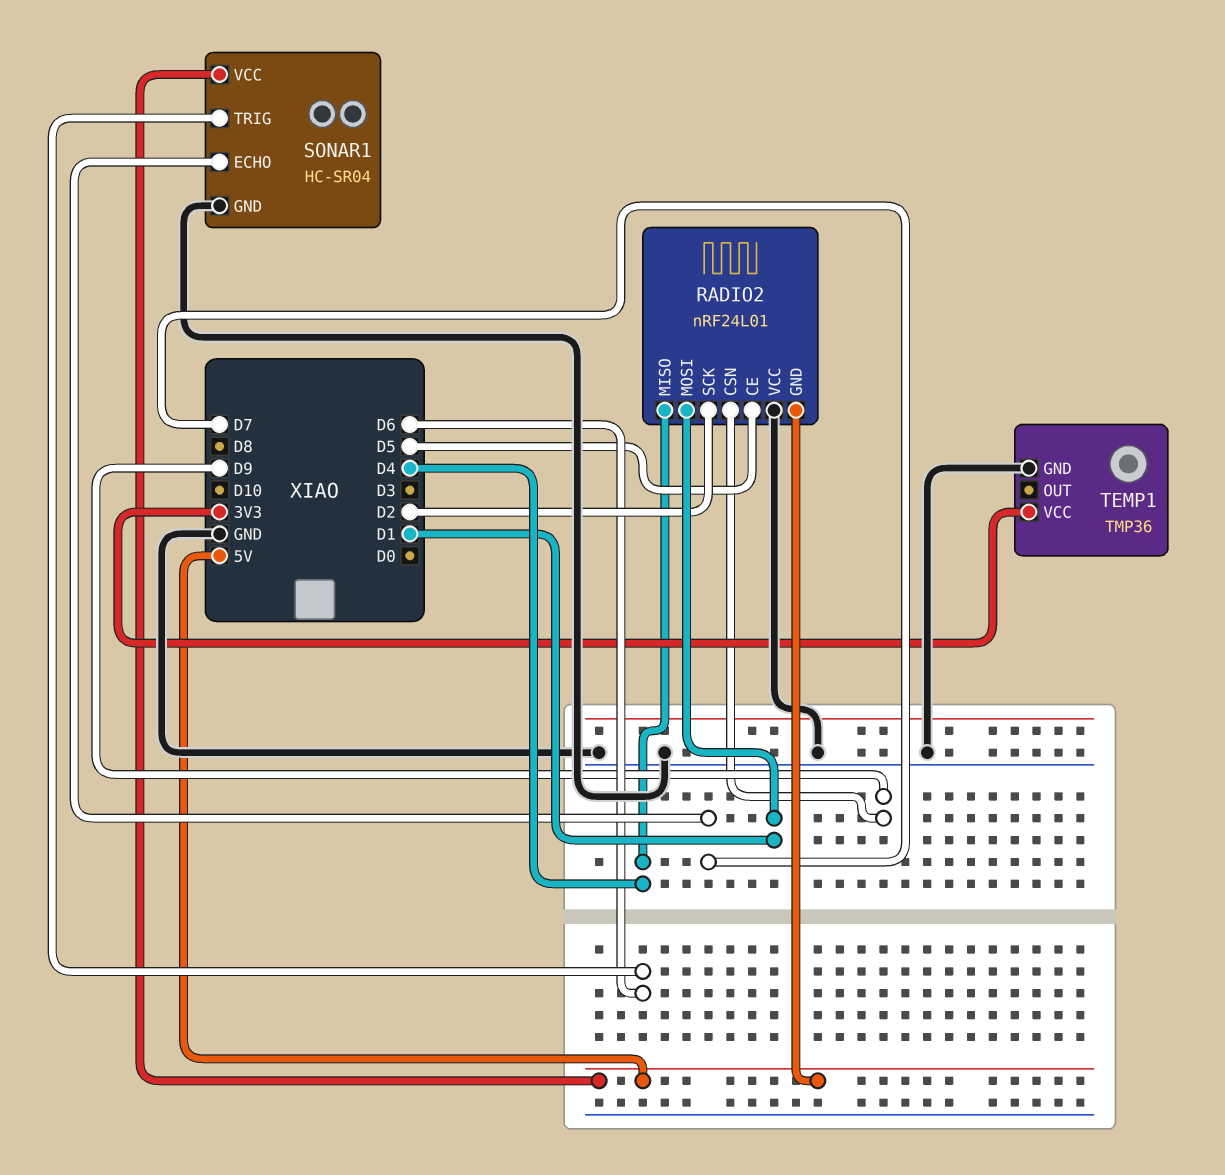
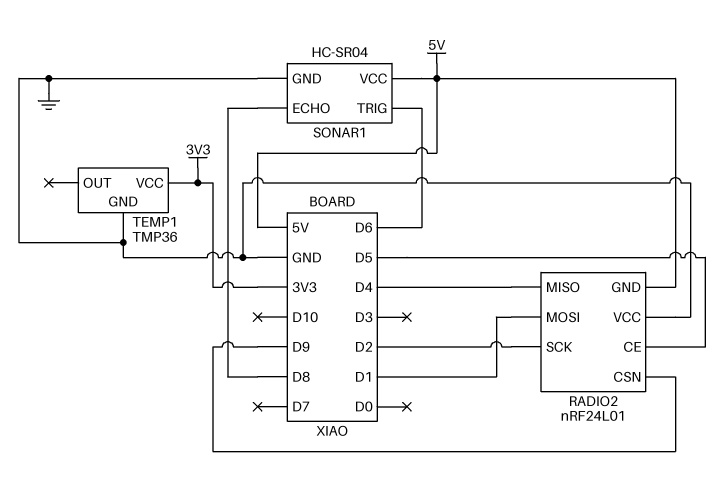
SONAR1 pin ECHO: D7 -> D8

